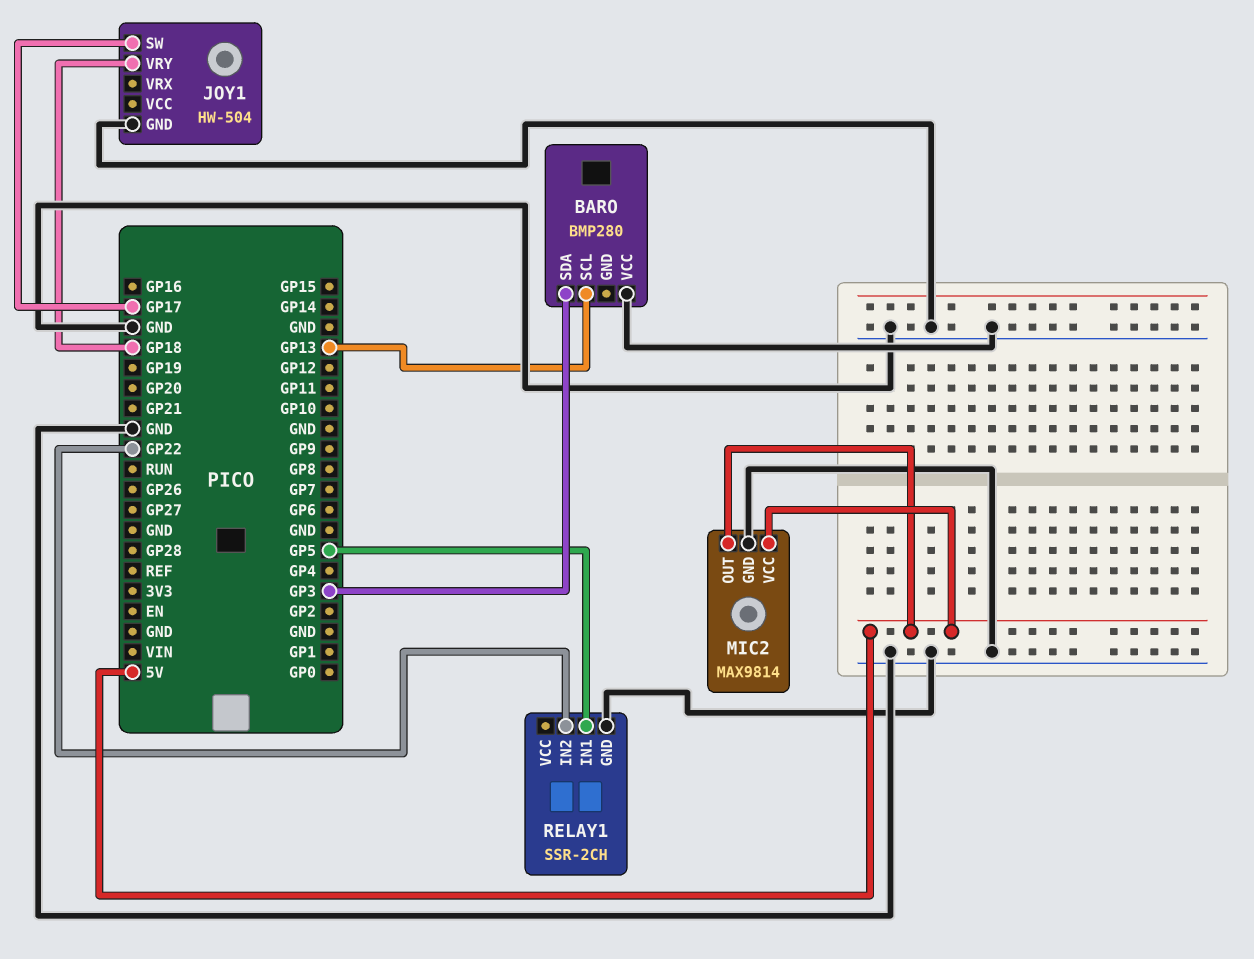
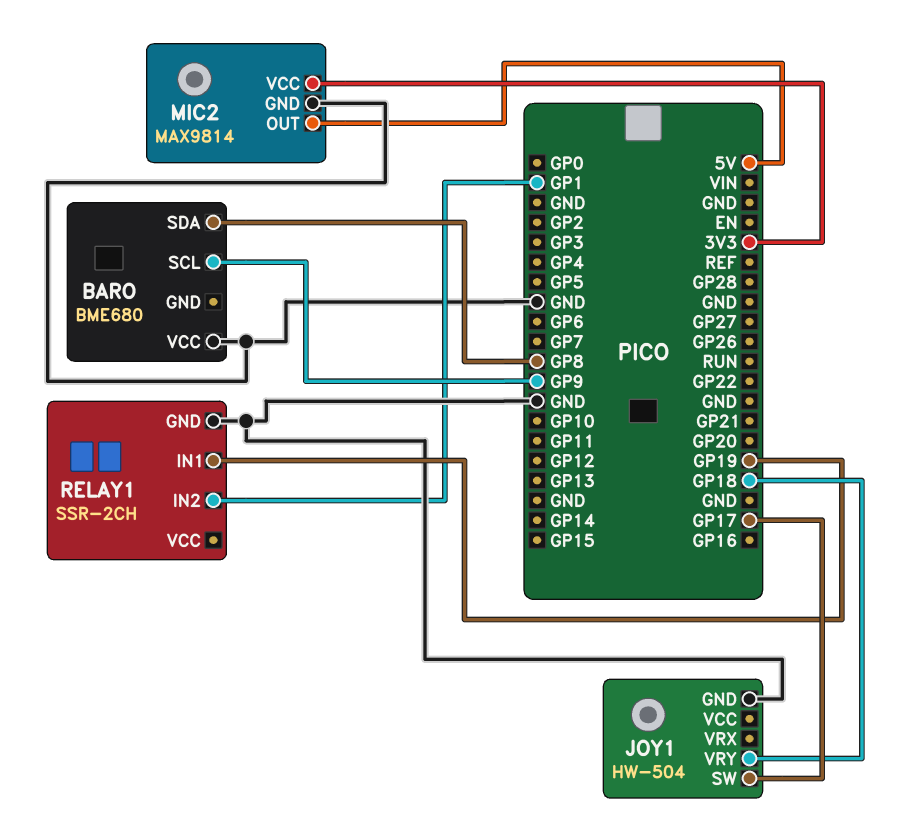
BARO: BMP280 -> BME680
BARO pin SCL: GP13 -> GP9
BARO pin SDA: GP3 -> GP8
MIC2 pin VCC: 5V -> 3V3
RELAY1 pin IN1: GP5 -> GP19
RELAY1 pin IN2: GP22 -> GP1

